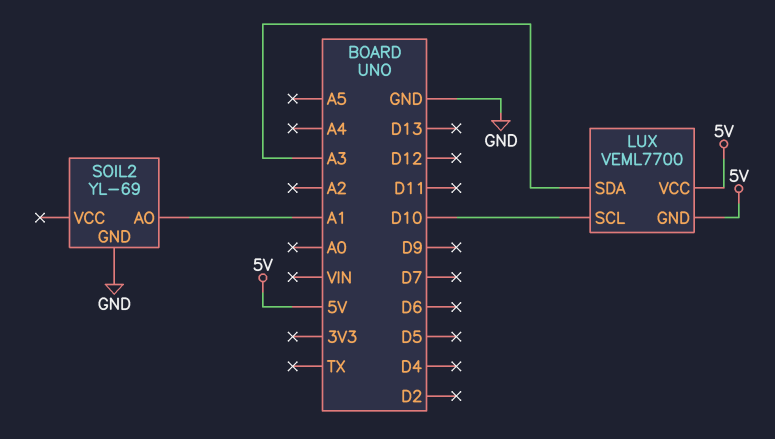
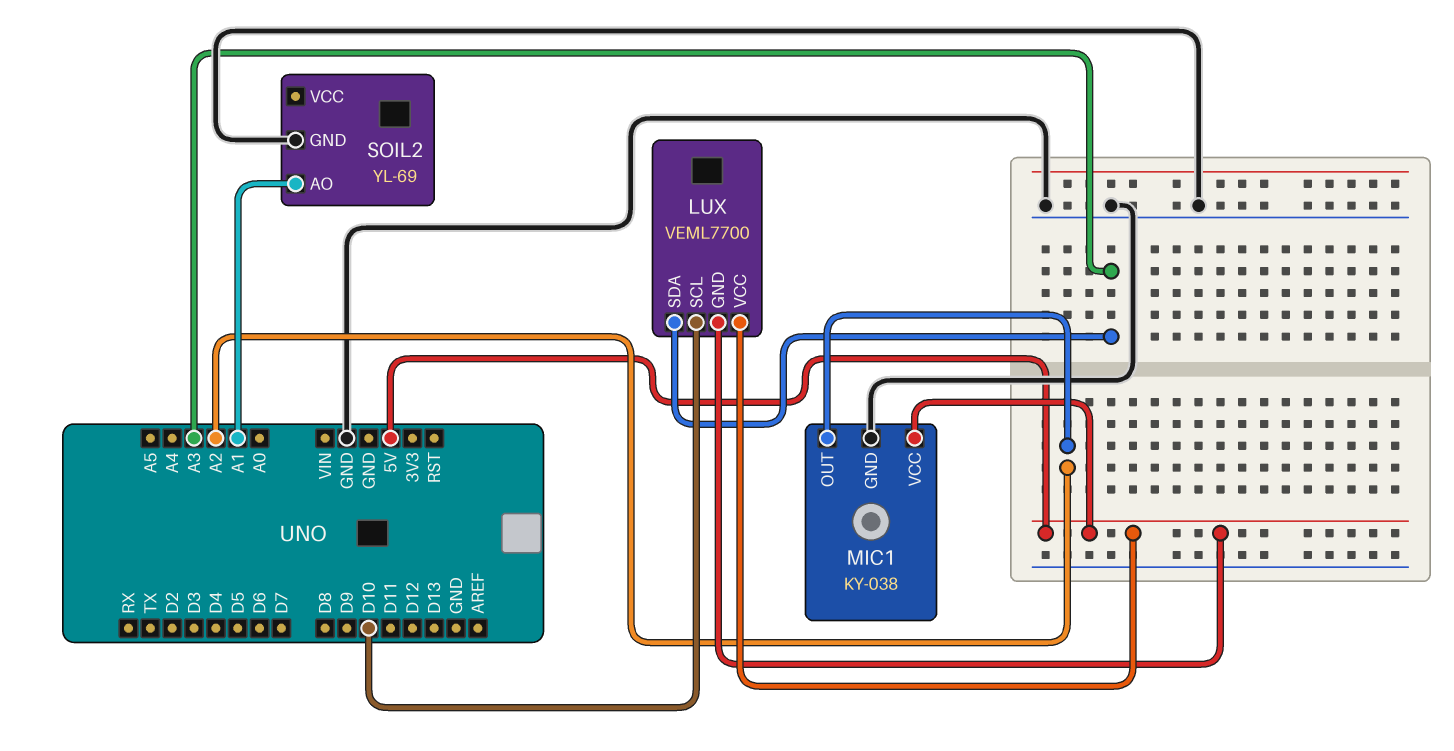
MIC1: none -> KY-038
MIC1 pin GND: none -> GND
MIC1 pin OUT: none -> A2
MIC1 pin VCC: none -> 5V

